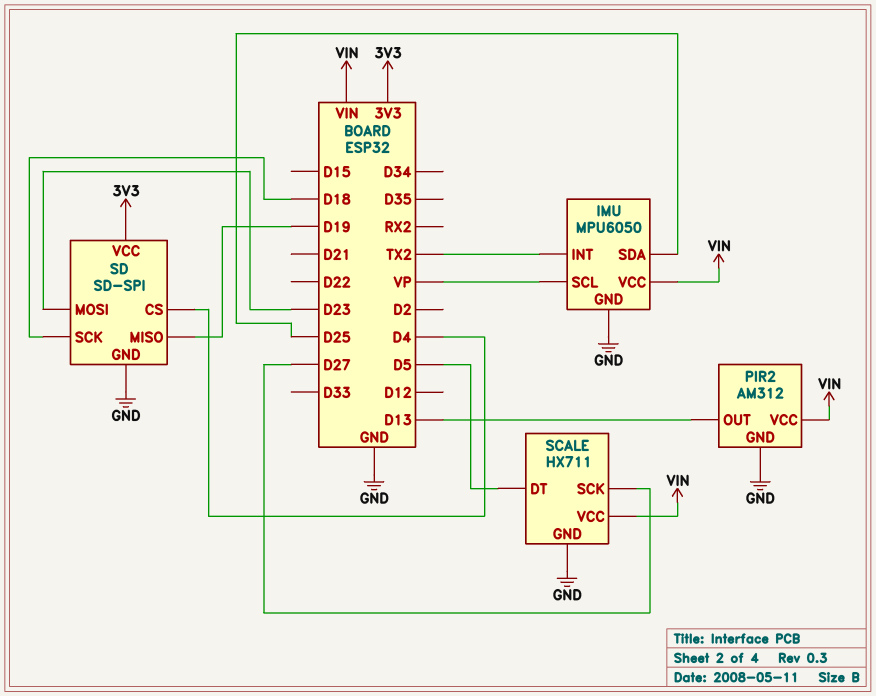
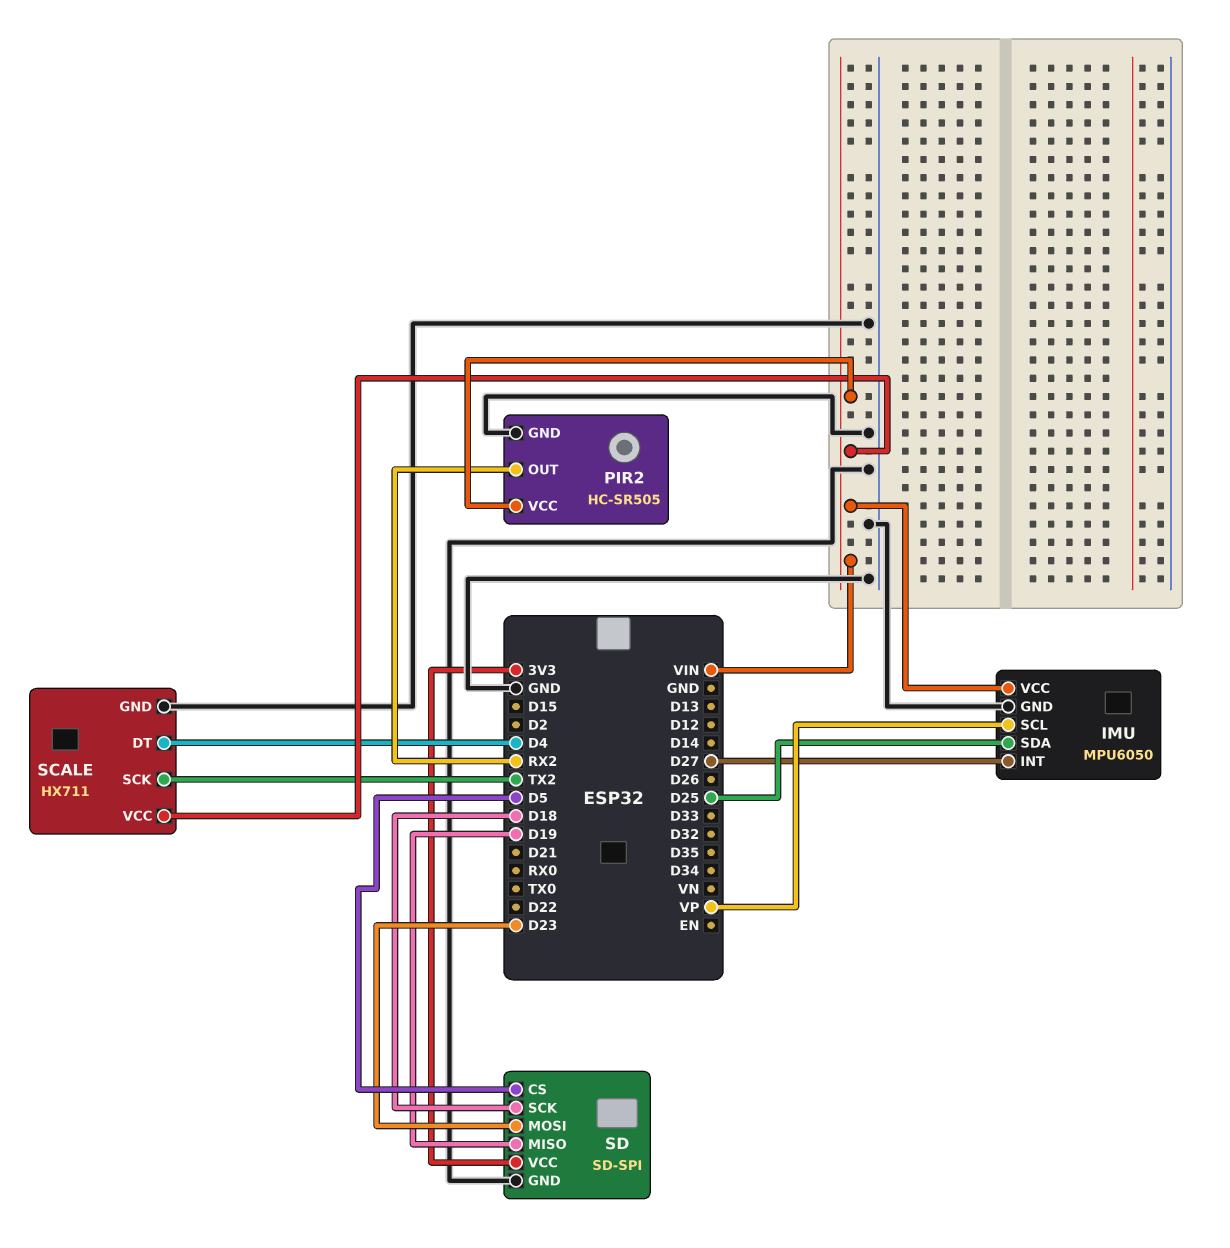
IMU pin INT: TX2 -> D27
PIR2: AM312 -> HC-SR505
PIR2 pin OUT: D13 -> RX2
SCALE pin DT: D5 -> D4
SCALE pin SCK: D27 -> TX2
SD pin CS: D4 -> D5

